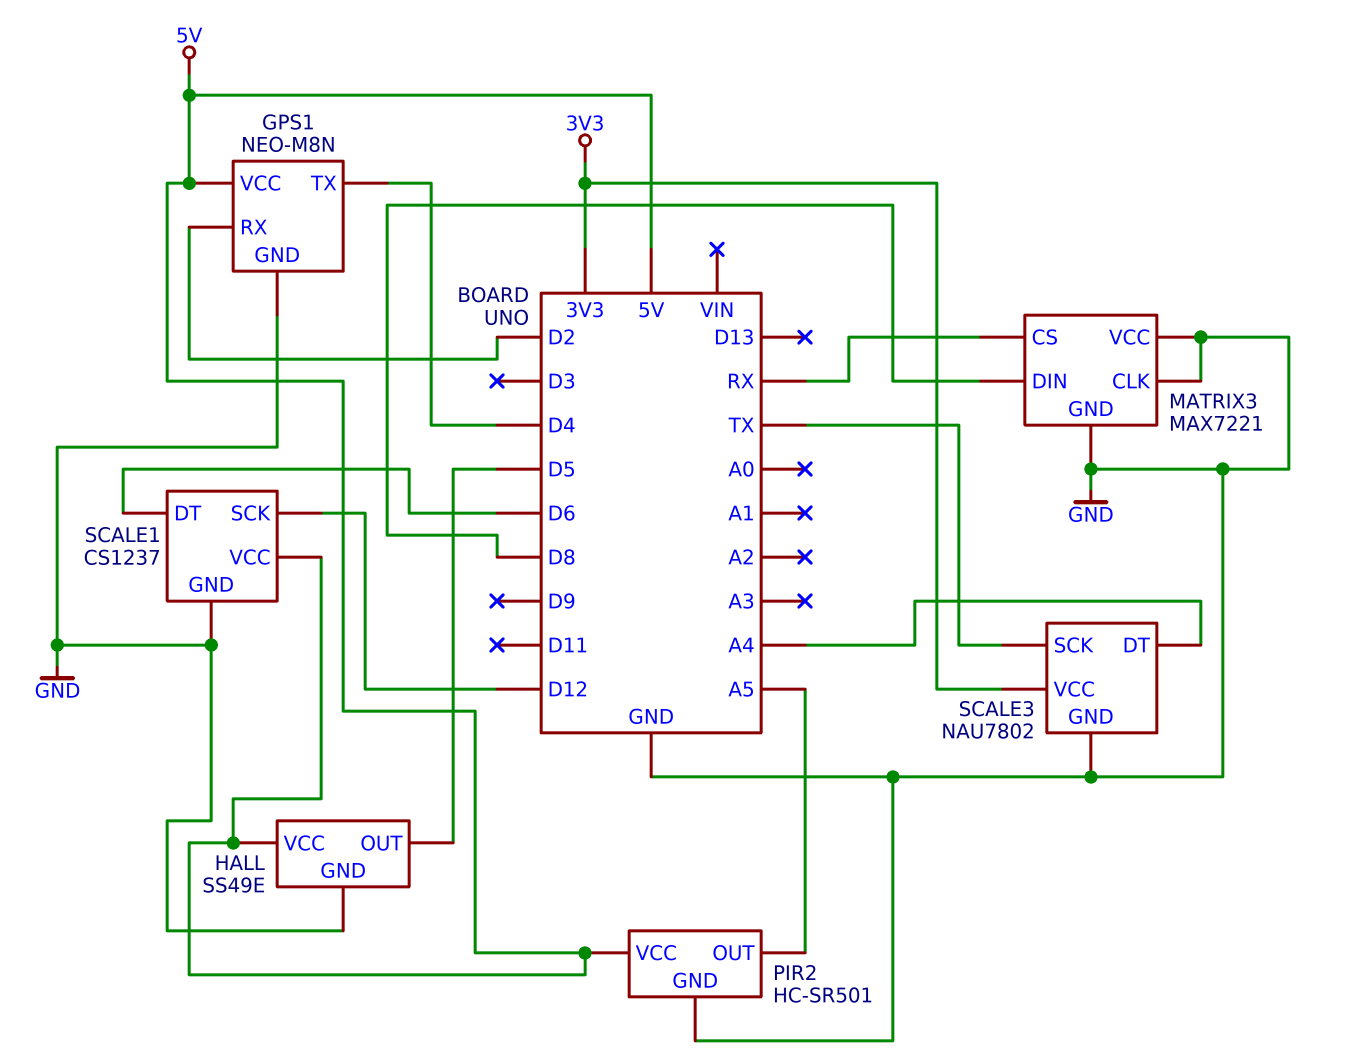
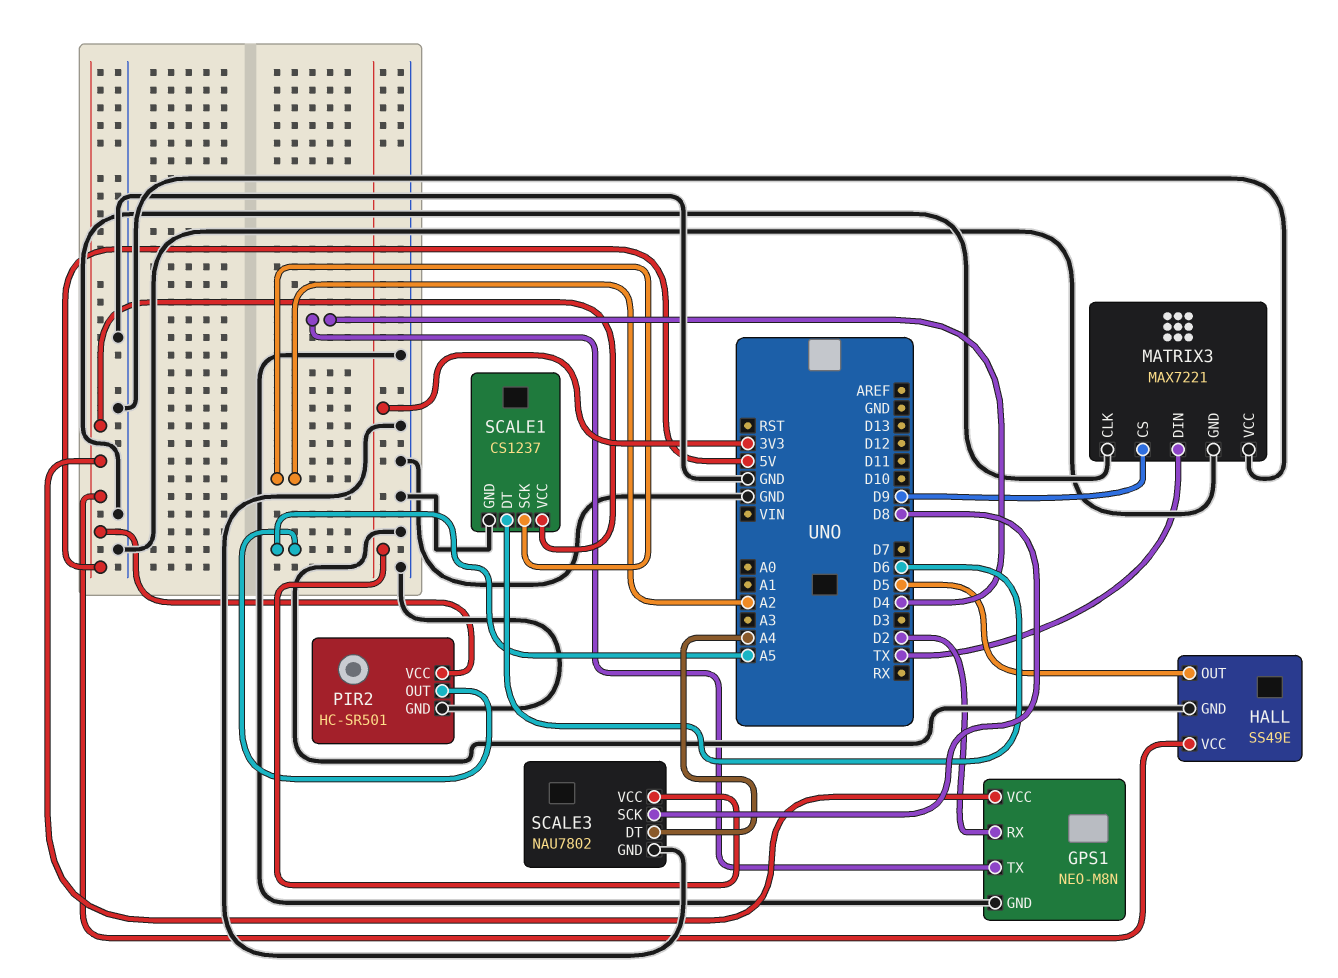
MATRIX3 pin CS: RX -> D9
MATRIX3 pin DIN: D8 -> TX
SCALE1 pin SCK: D12 -> A2
SCALE3 pin SCK: TX -> D8

